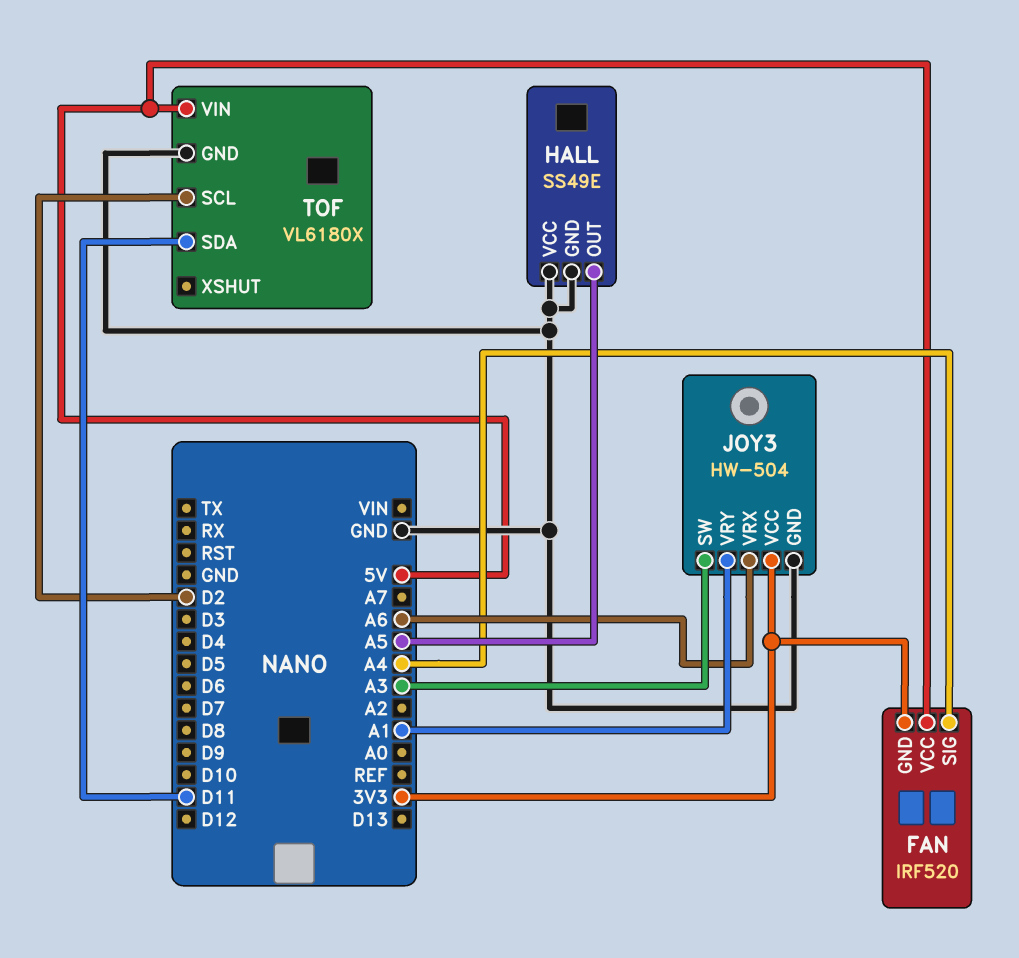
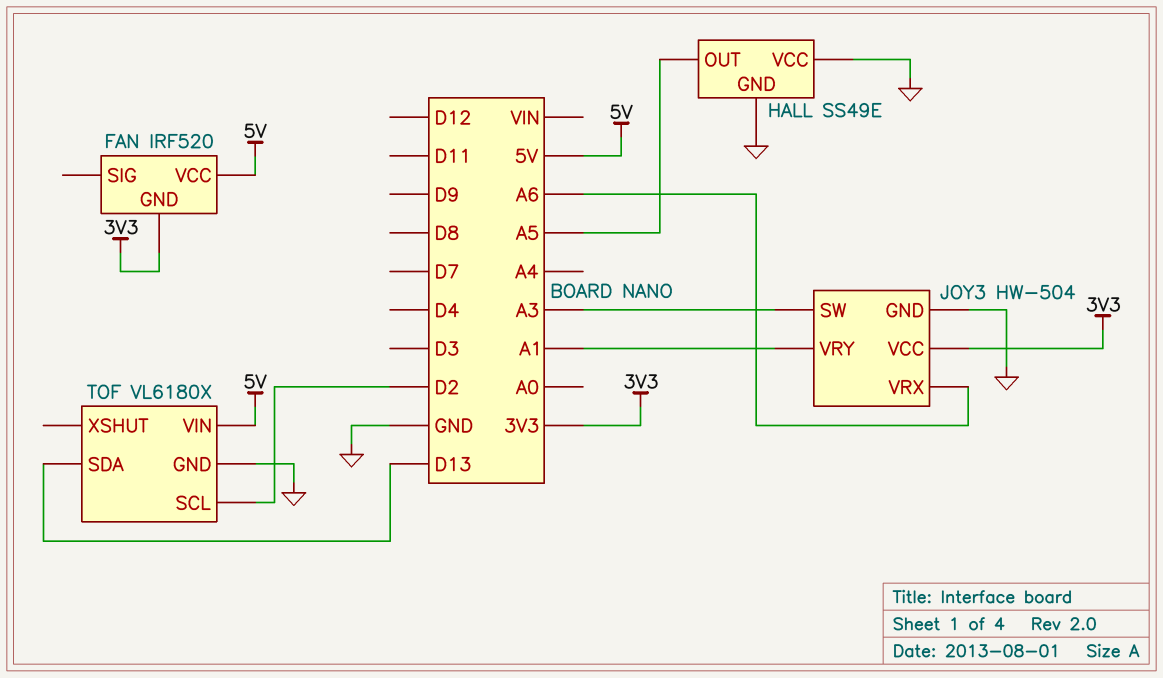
FAN pin SIG: A4 -> none
TOF pin SDA: D11 -> D13

